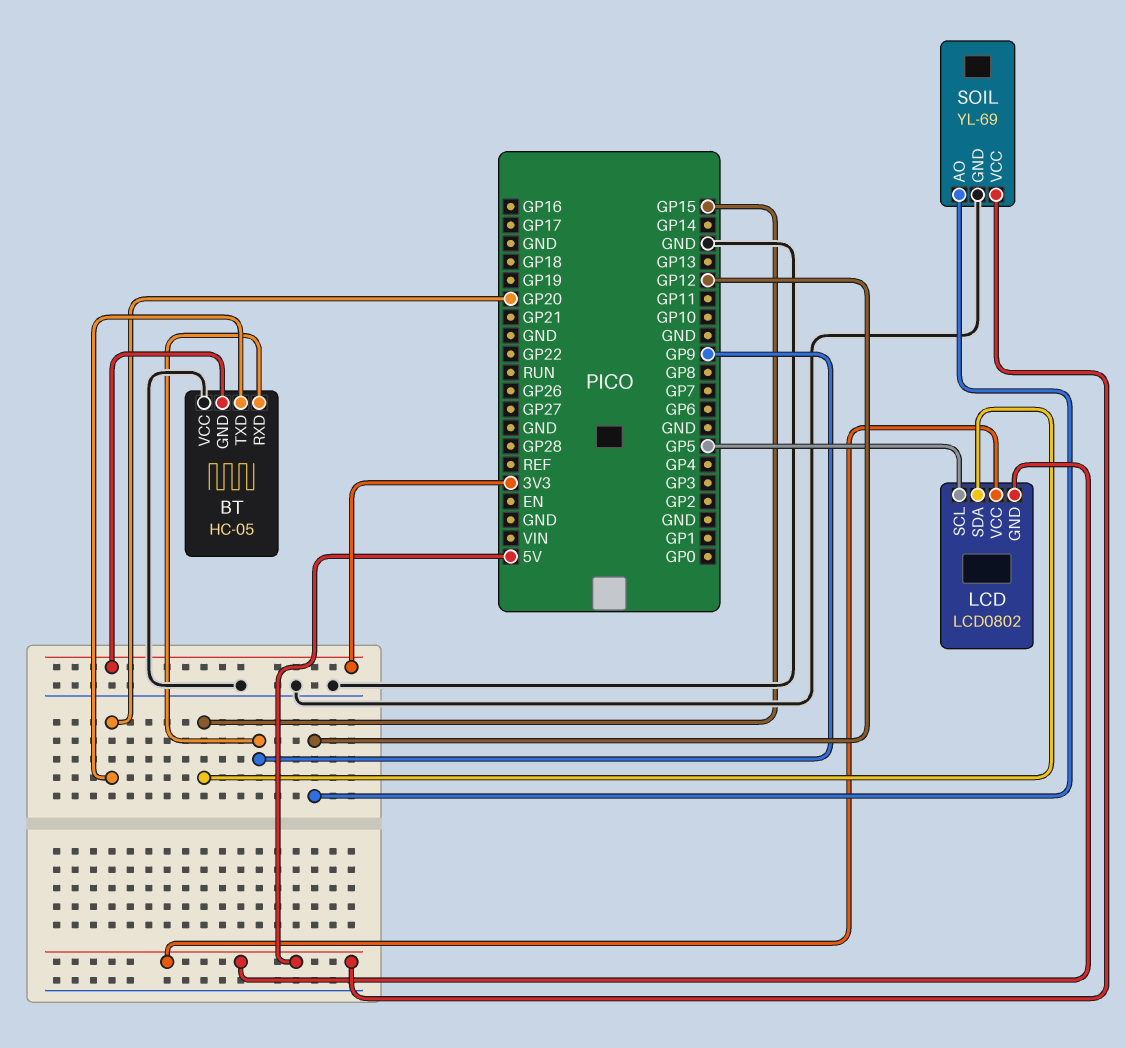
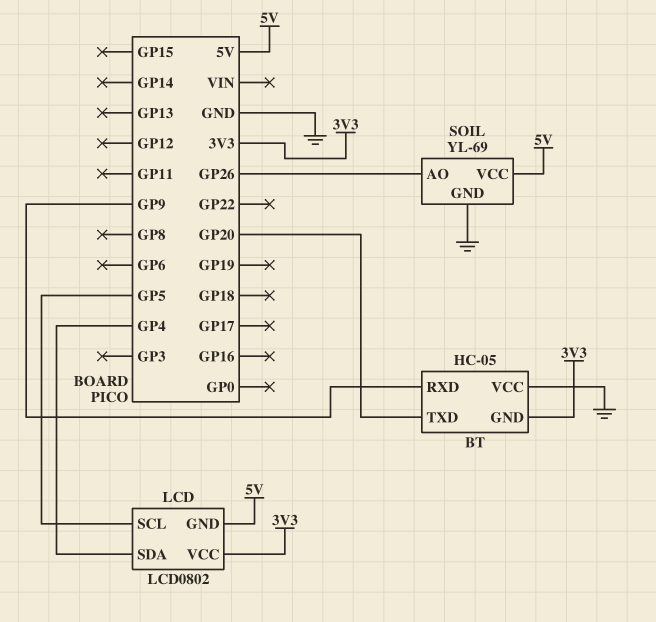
LCD pin SDA: GP15 -> GP4
LCD pin VCC: 5V -> 3V3
SOIL pin AO: GP12 -> GP26

